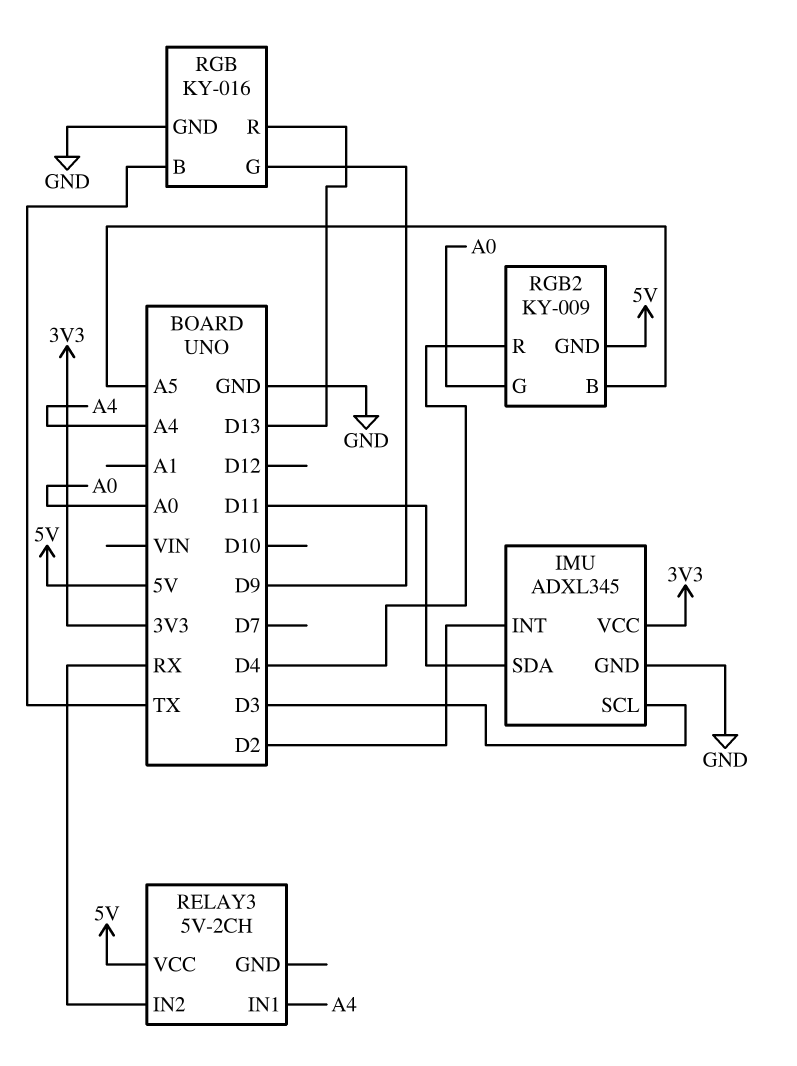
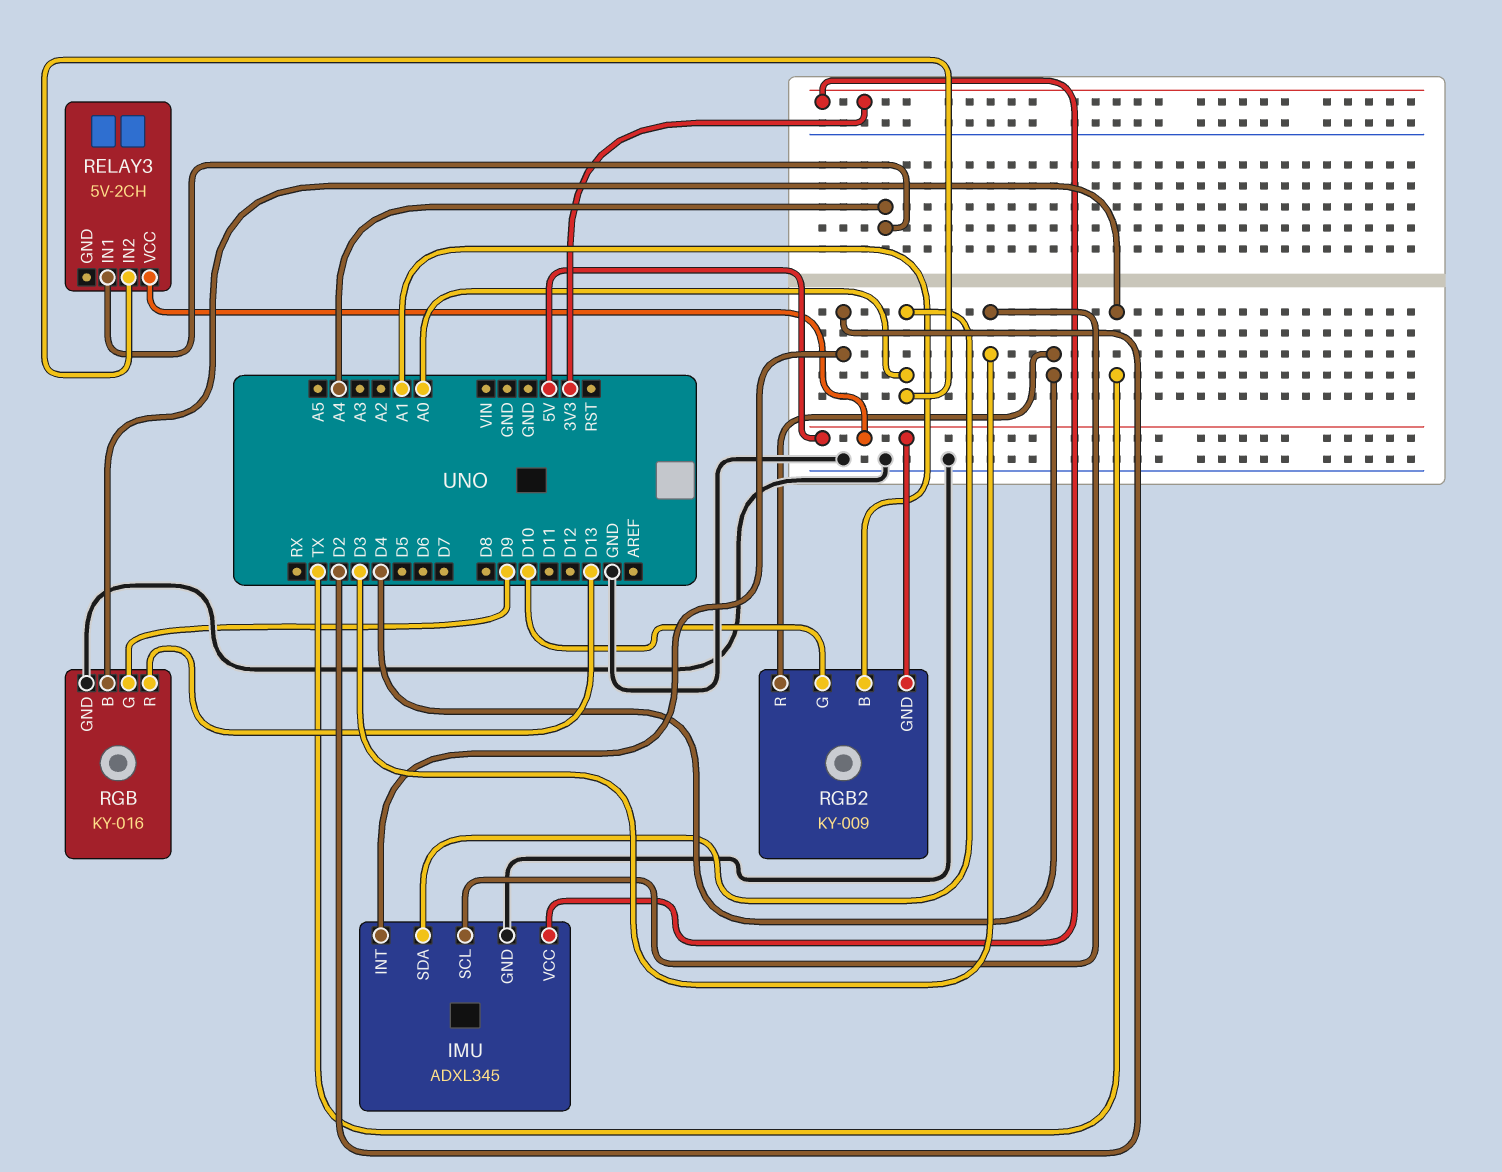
IMU pin SDA: D11 -> A0
RELAY3 pin IN2: RX -> A0
RGB2 pin B: A5 -> A1
RGB2 pin G: A0 -> D10

